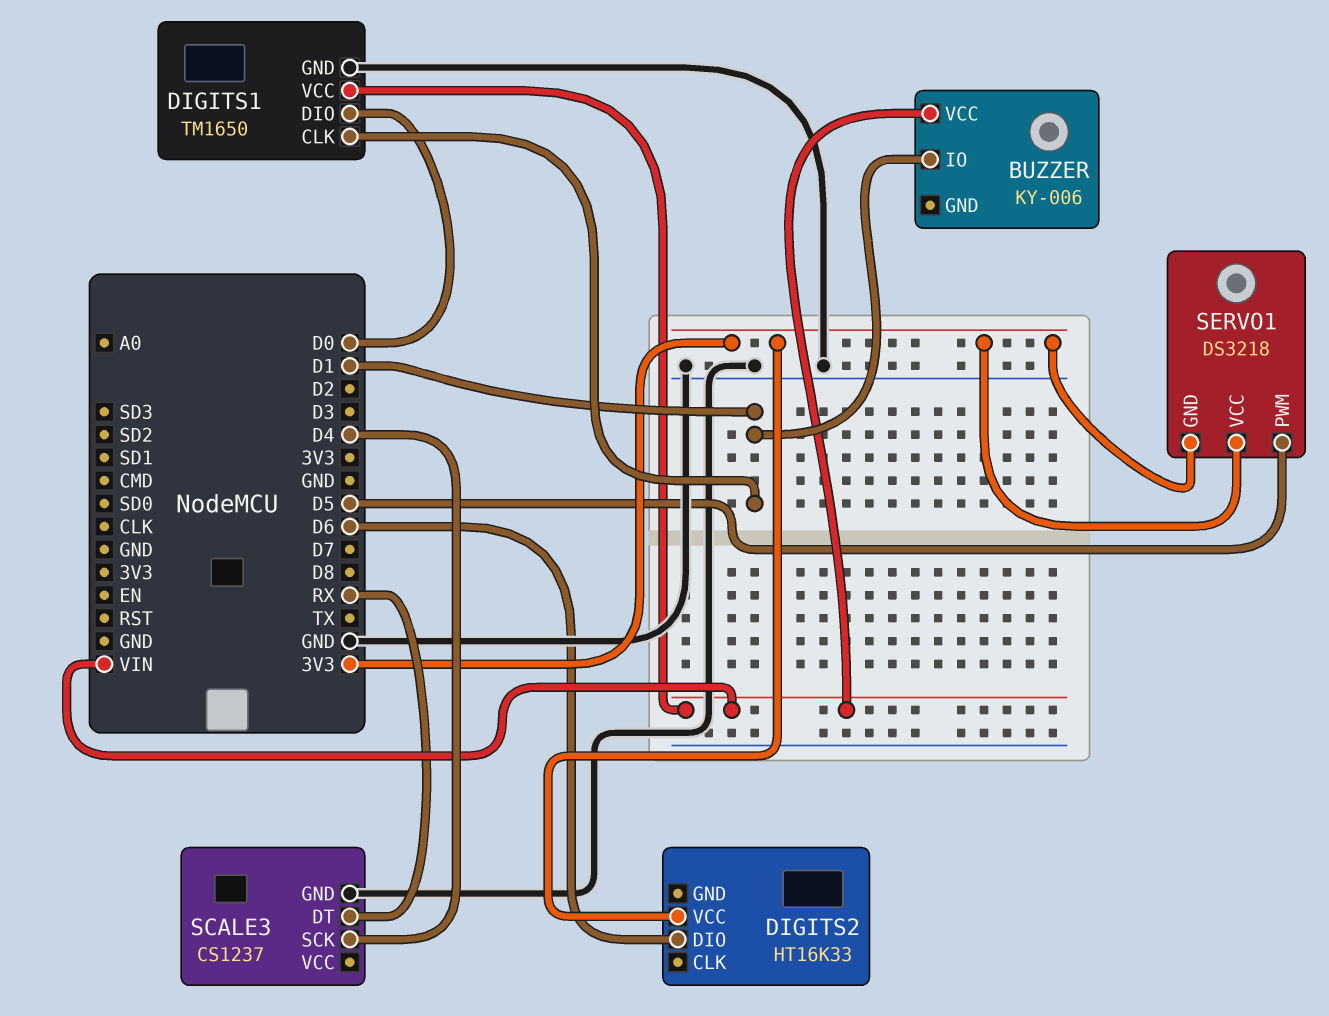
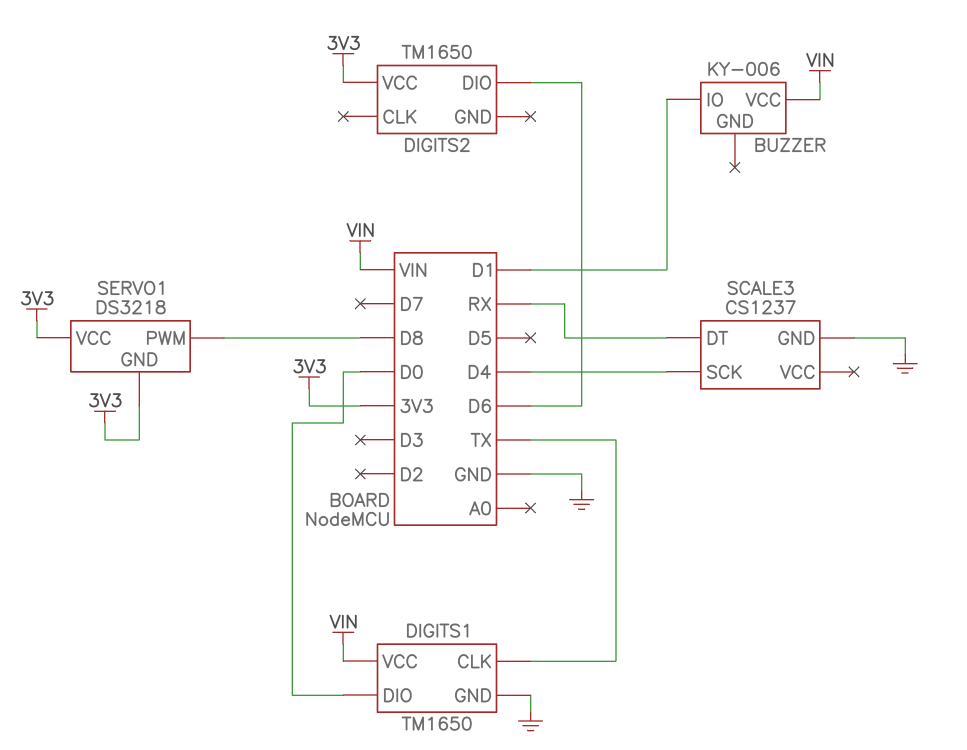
DIGITS1 pin CLK: D1 -> TX
DIGITS2: HT16K33 -> TM1650
SERVO1 pin PWM: D5 -> D8

